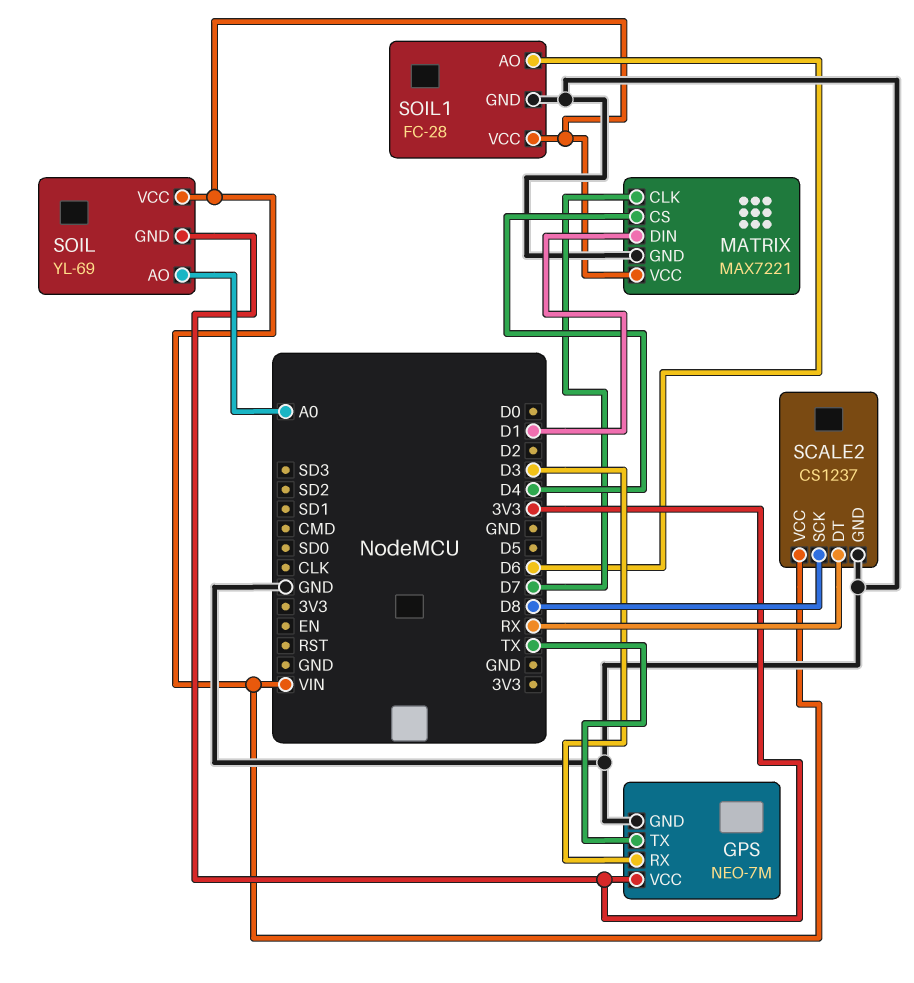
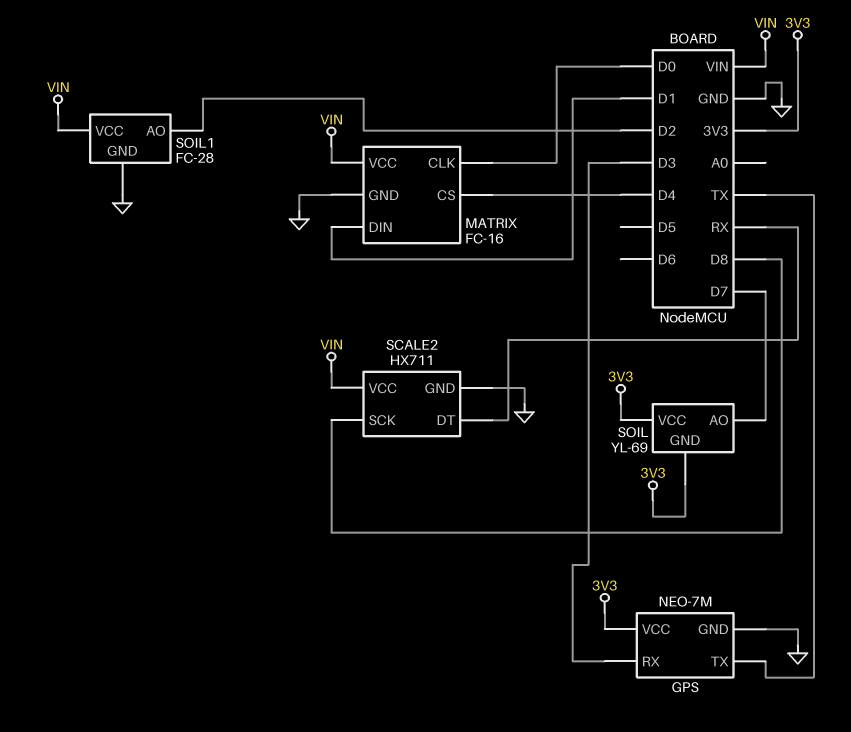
MATRIX: MAX7221 -> FC-16
MATRIX pin CLK: D7 -> D0
SCALE2: CS1237 -> HX711
SOIL pin AO: A0 -> D7
SOIL pin VCC: VIN -> 3V3
SOIL1 pin AO: D6 -> D2

